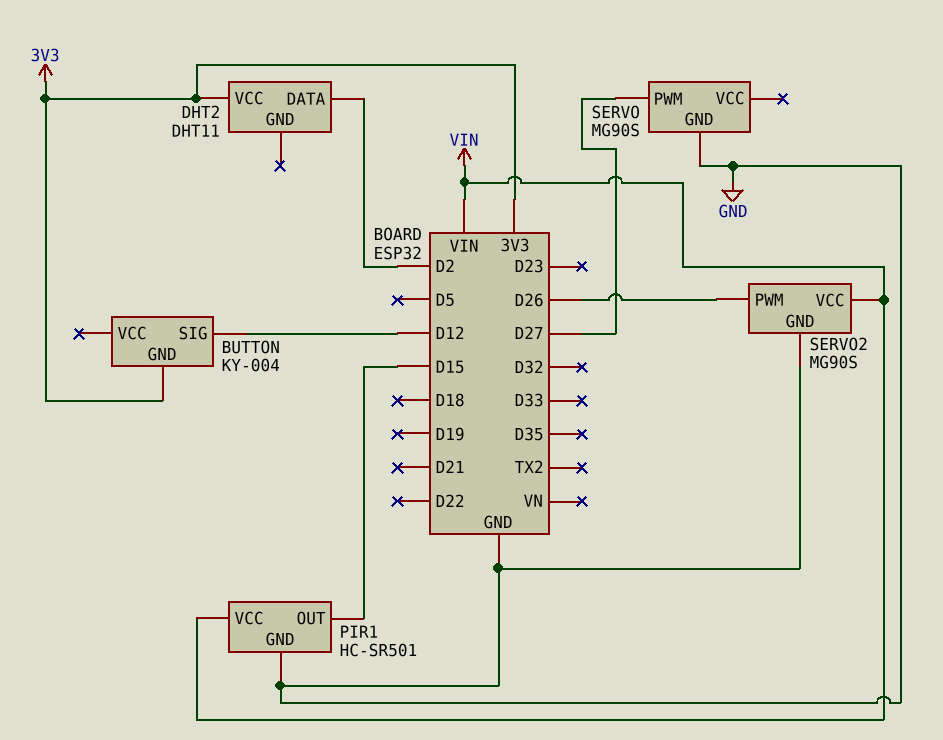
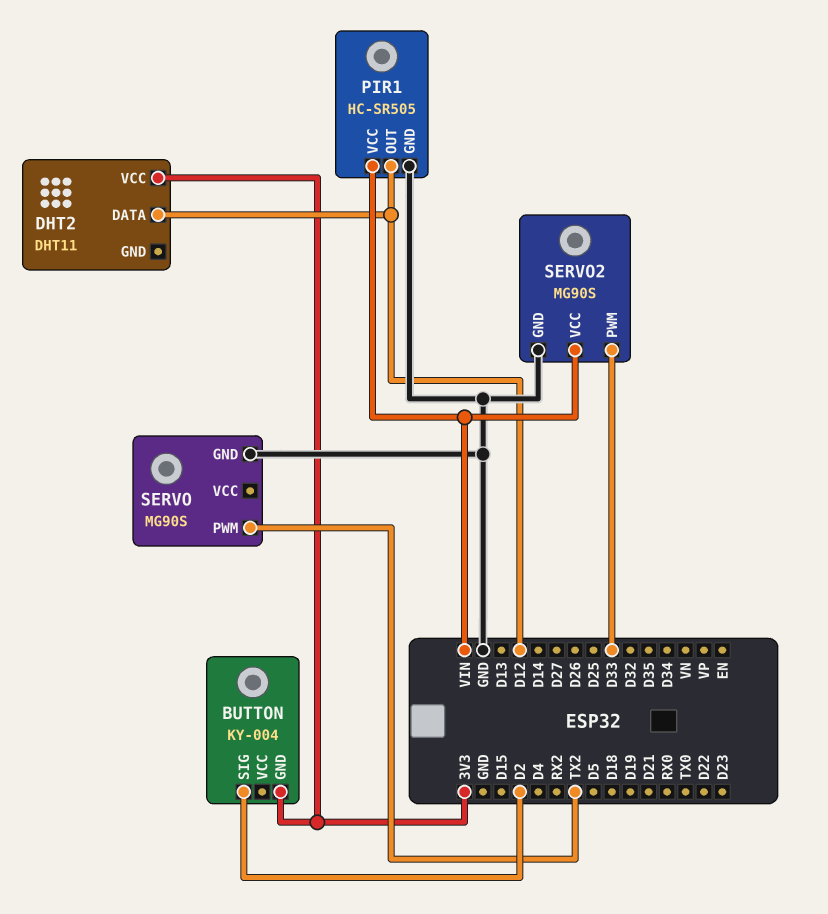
BUTTON pin SIG: D12 -> D2
DHT2 pin DATA: D2 -> D12
PIR1: HC-SR501 -> HC-SR505
PIR1 pin OUT: D15 -> D12
SERVO pin PWM: D27 -> TX2
SERVO2 pin PWM: D26 -> D33

